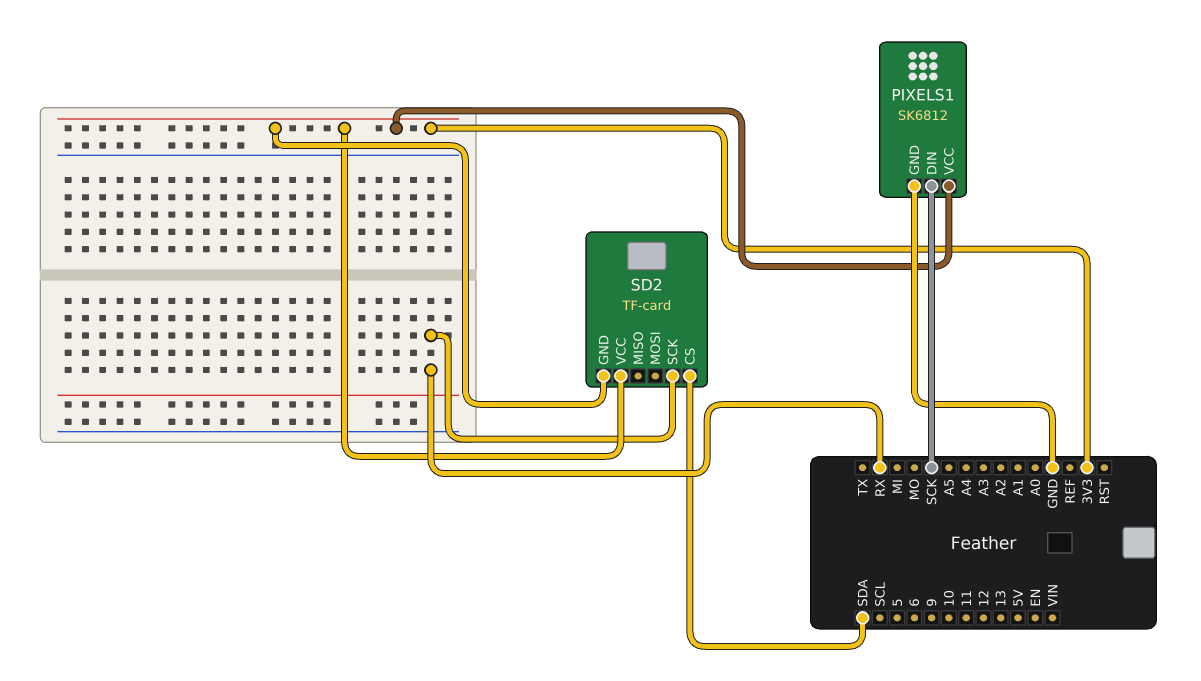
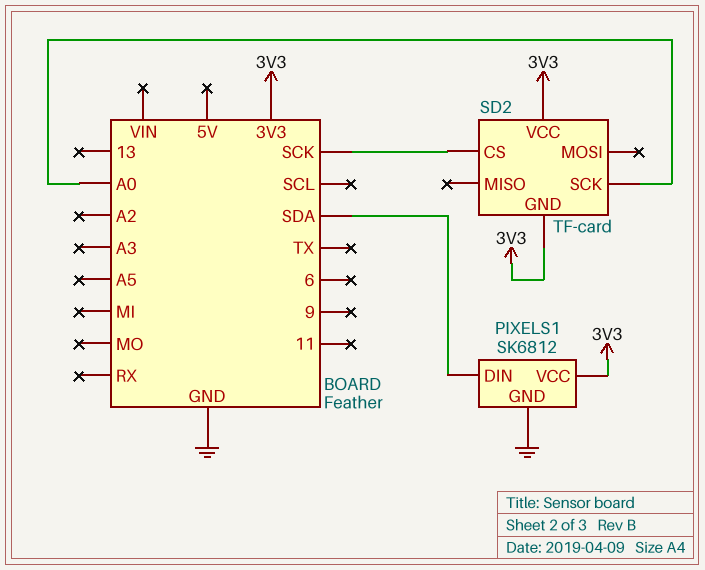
PIXELS1 pin DIN: SCK -> SDA
SD2 pin CS: SDA -> SCK
SD2 pin SCK: RX -> A0

